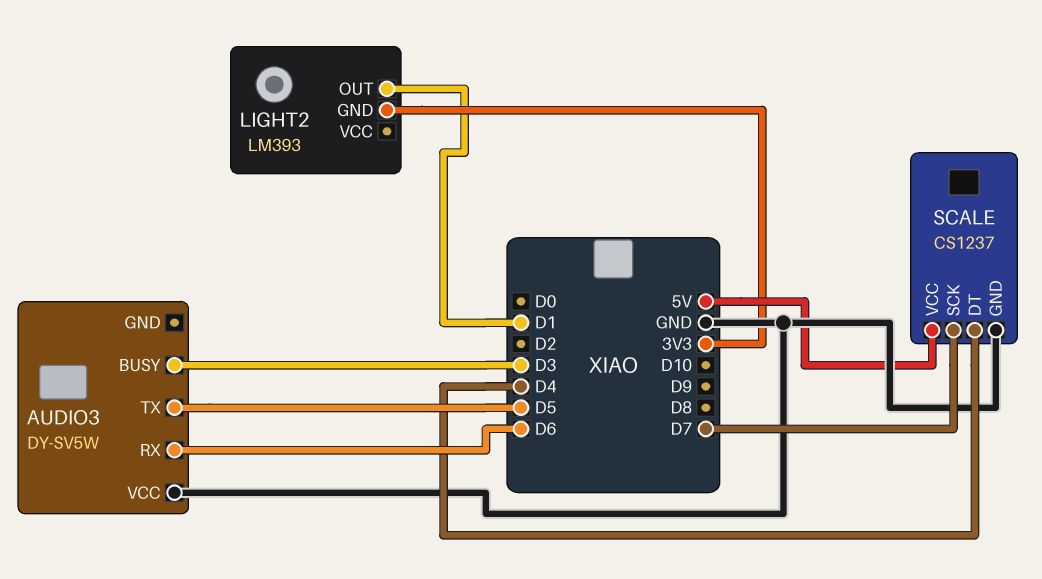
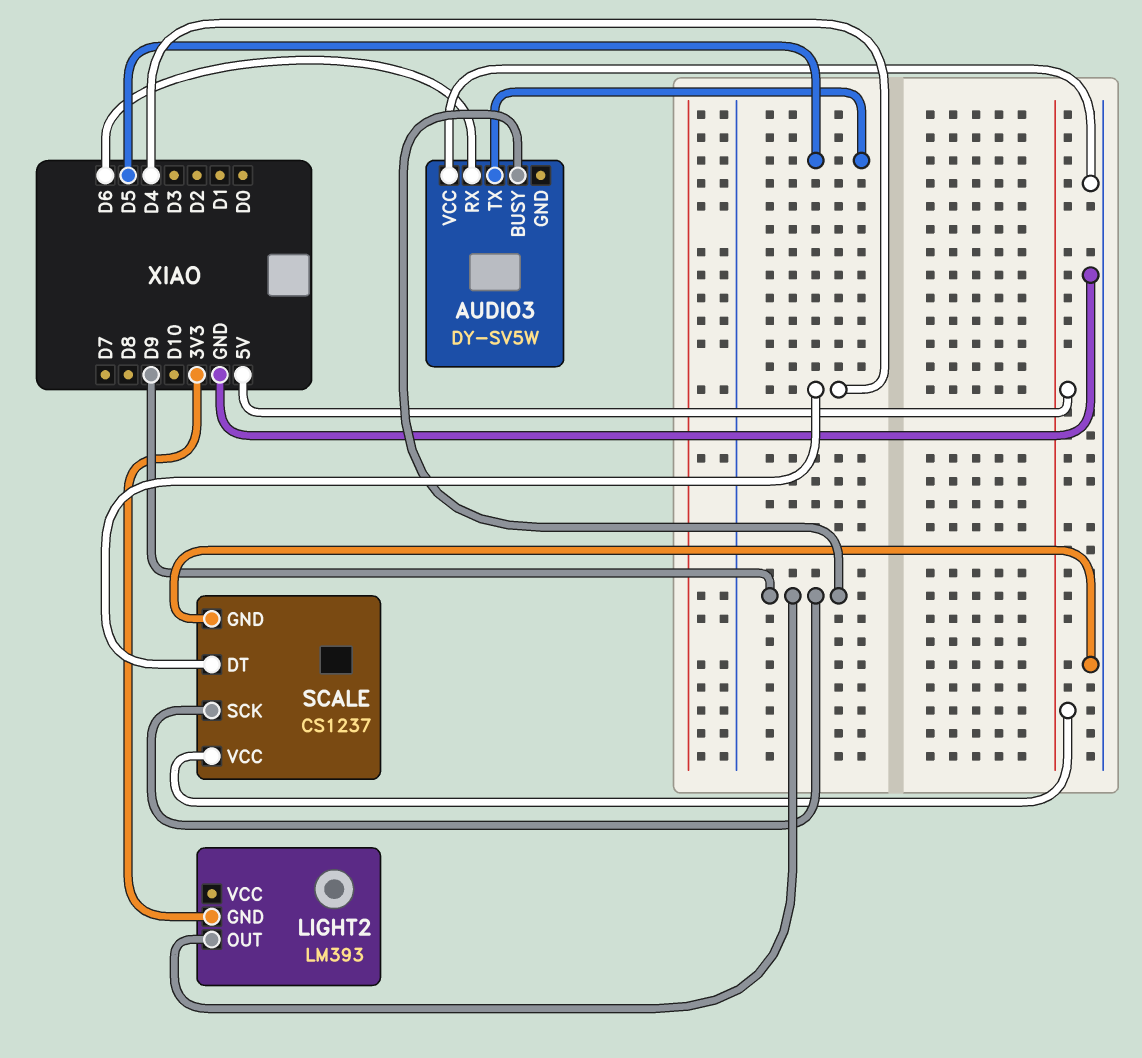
AUDIO3 pin BUSY: D3 -> D9
LIGHT2 pin OUT: D1 -> D9
SCALE pin SCK: D7 -> D9

